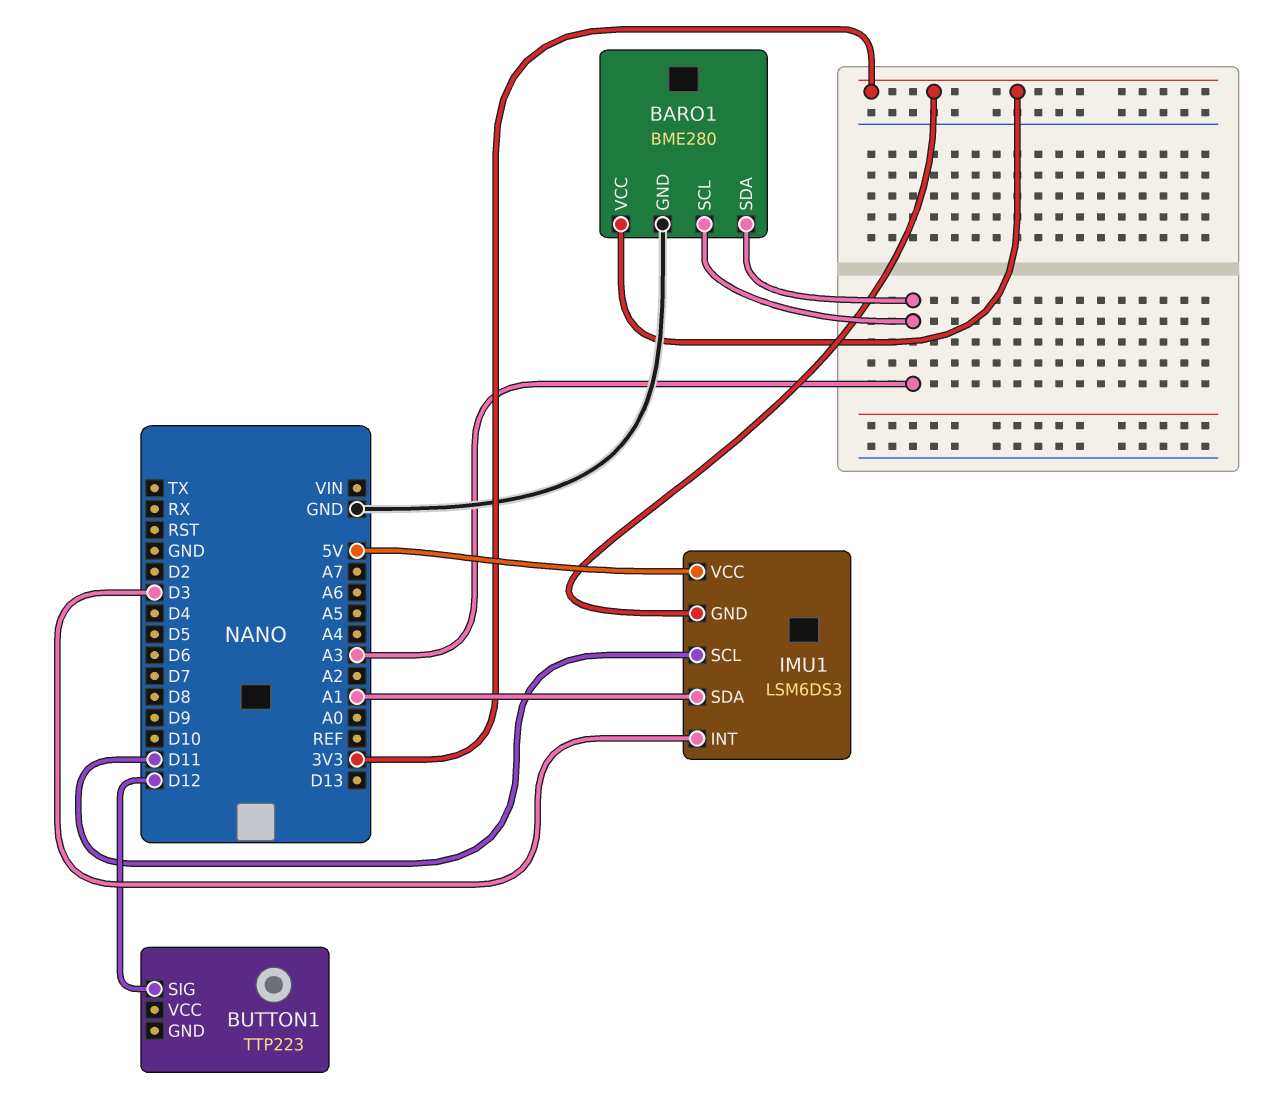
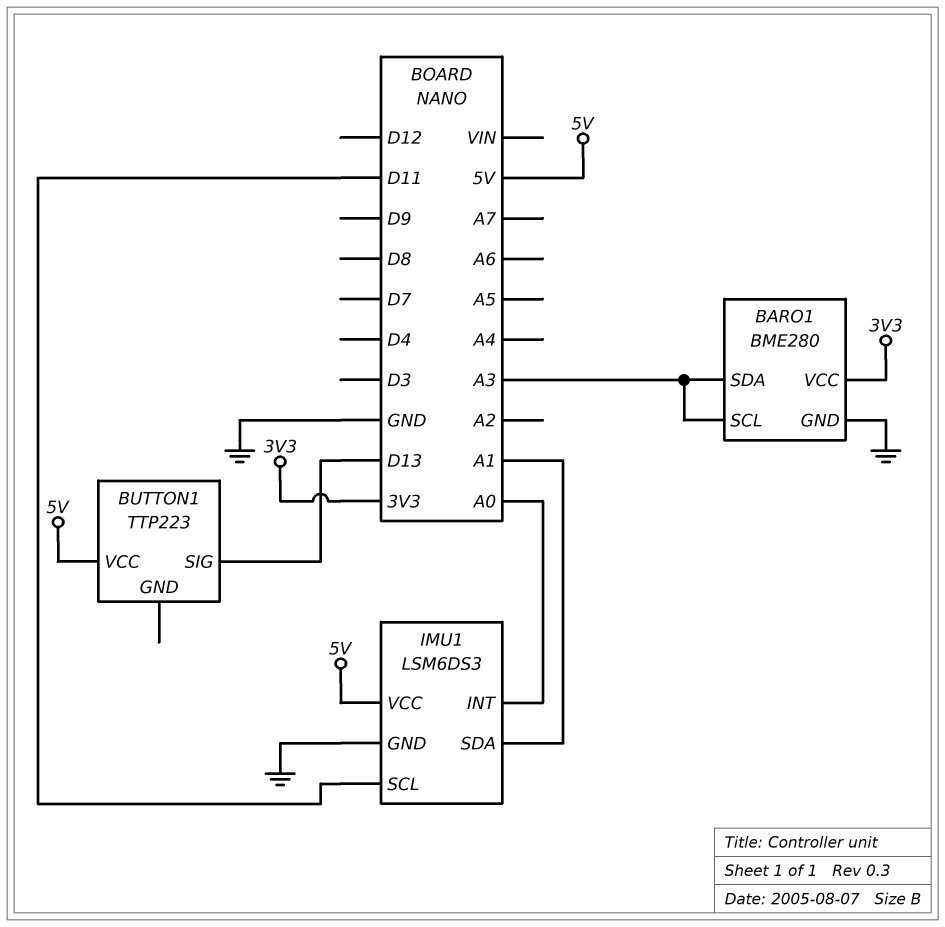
BUTTON1 pin SIG: D12 -> D13
BUTTON1 pin VCC: none -> 5V
IMU1 pin GND: 3V3 -> GND
IMU1 pin INT: D3 -> A0

